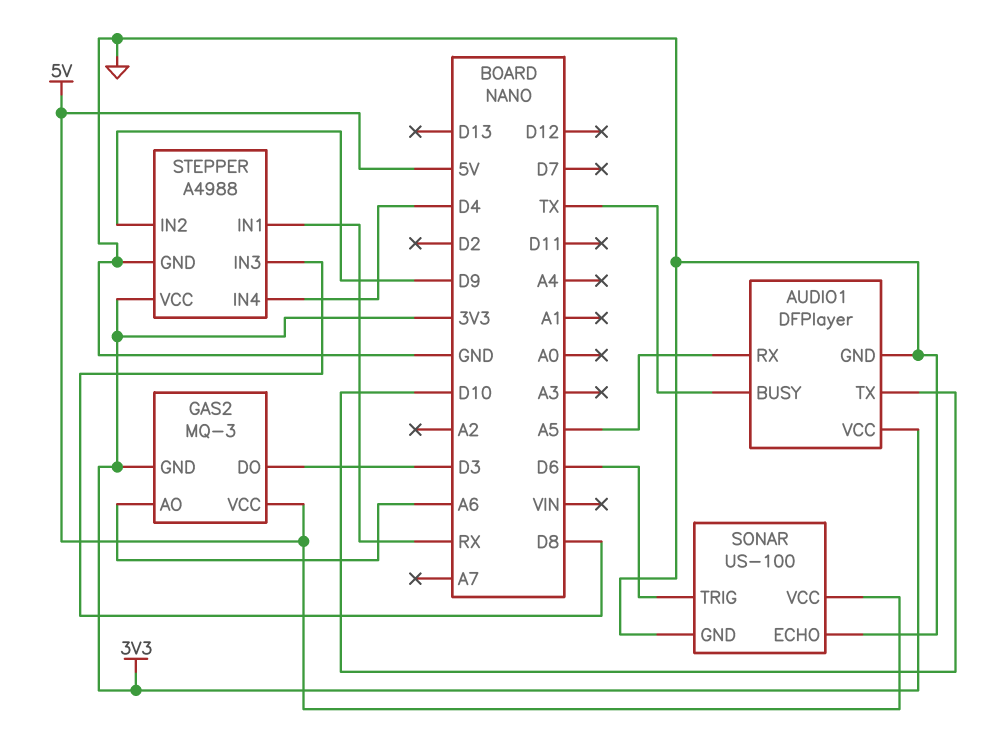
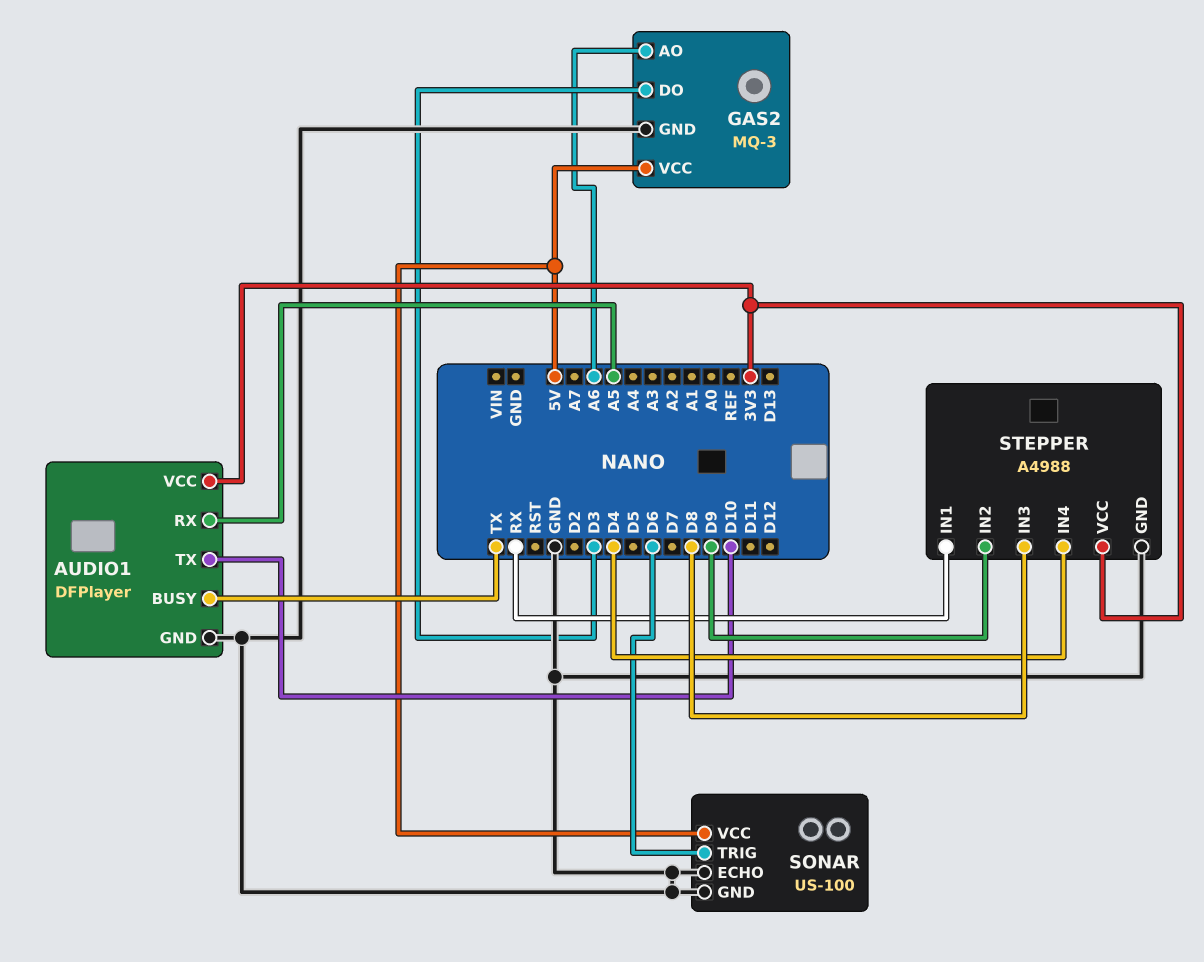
GAS2 pin GND: 3V3 -> GND

